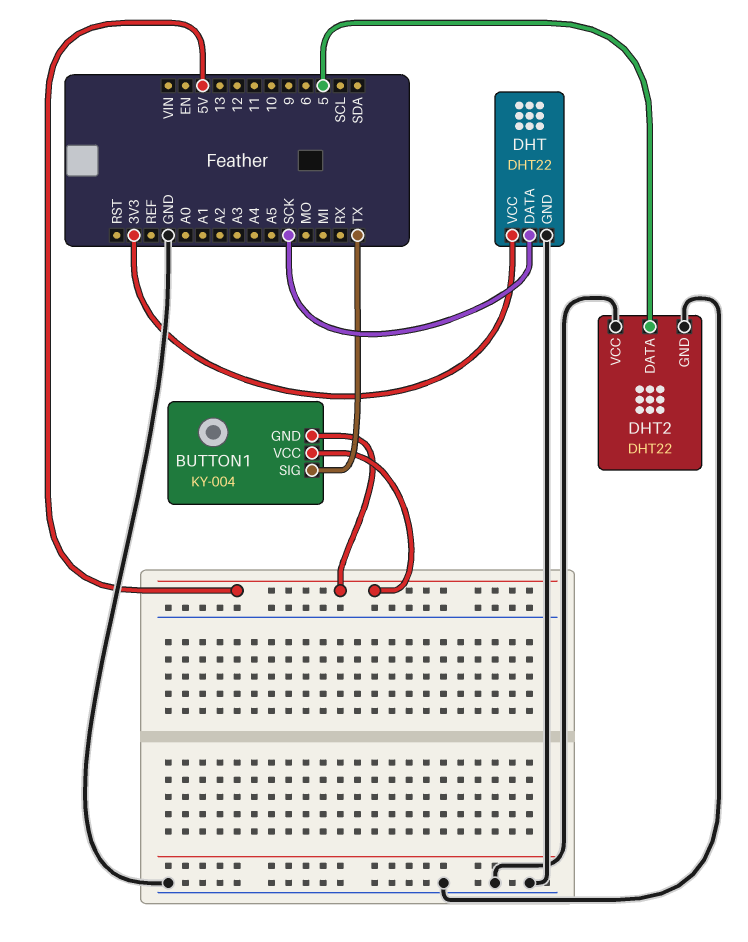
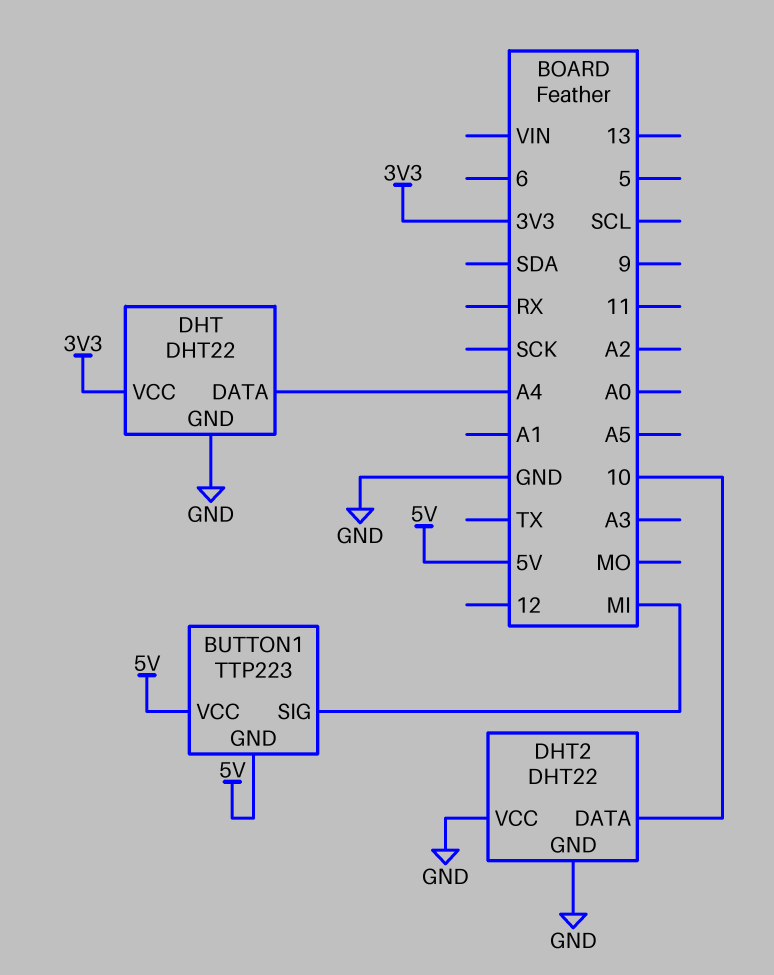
BUTTON1: KY-004 -> TTP223
BUTTON1 pin SIG: TX -> MI
DHT pin DATA: SCK -> A4
DHT2 pin DATA: 5 -> 10

